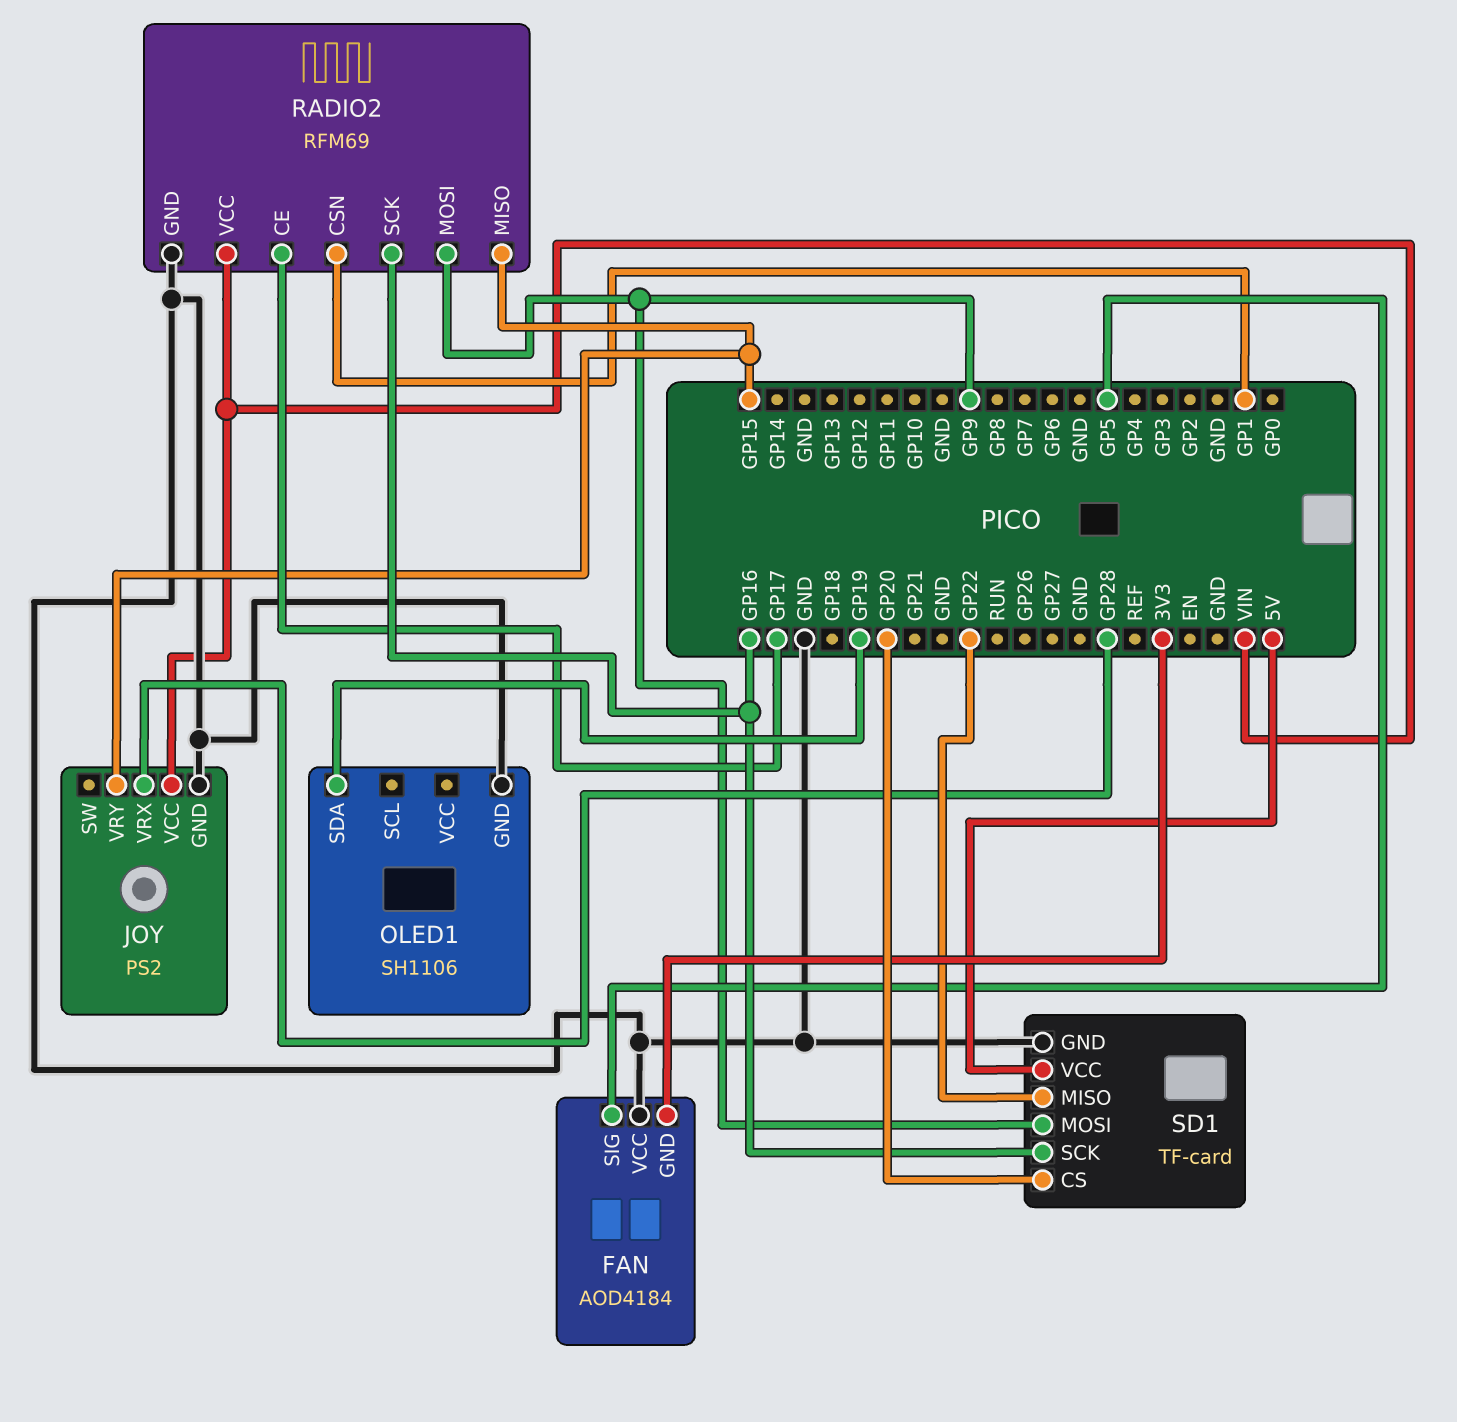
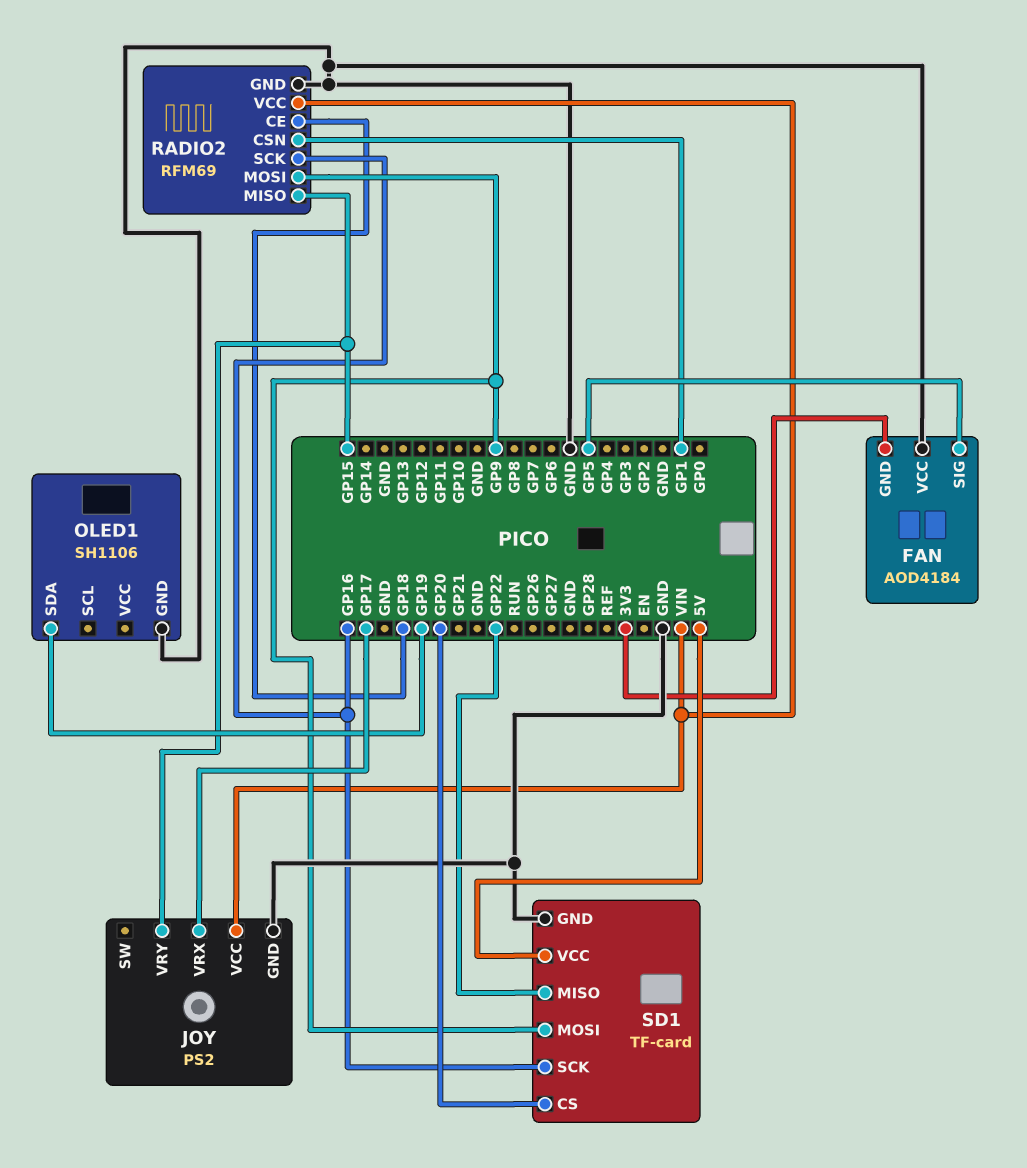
JOY pin VRX: GP28 -> GP17
RADIO2 pin CE: GP17 -> GP18

